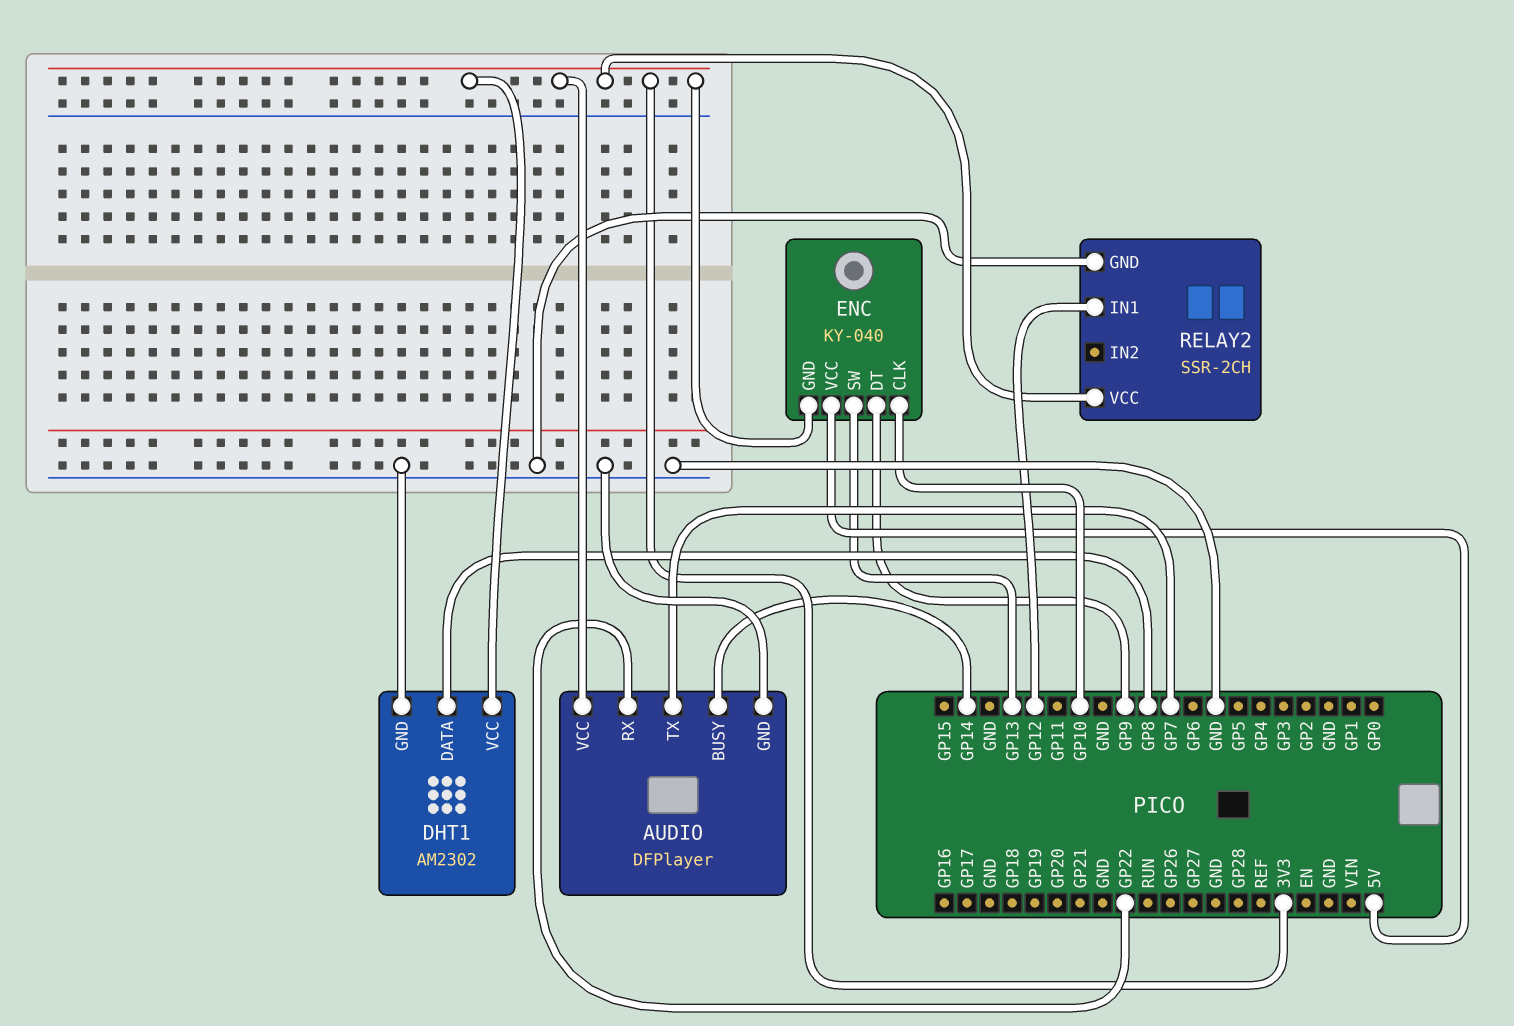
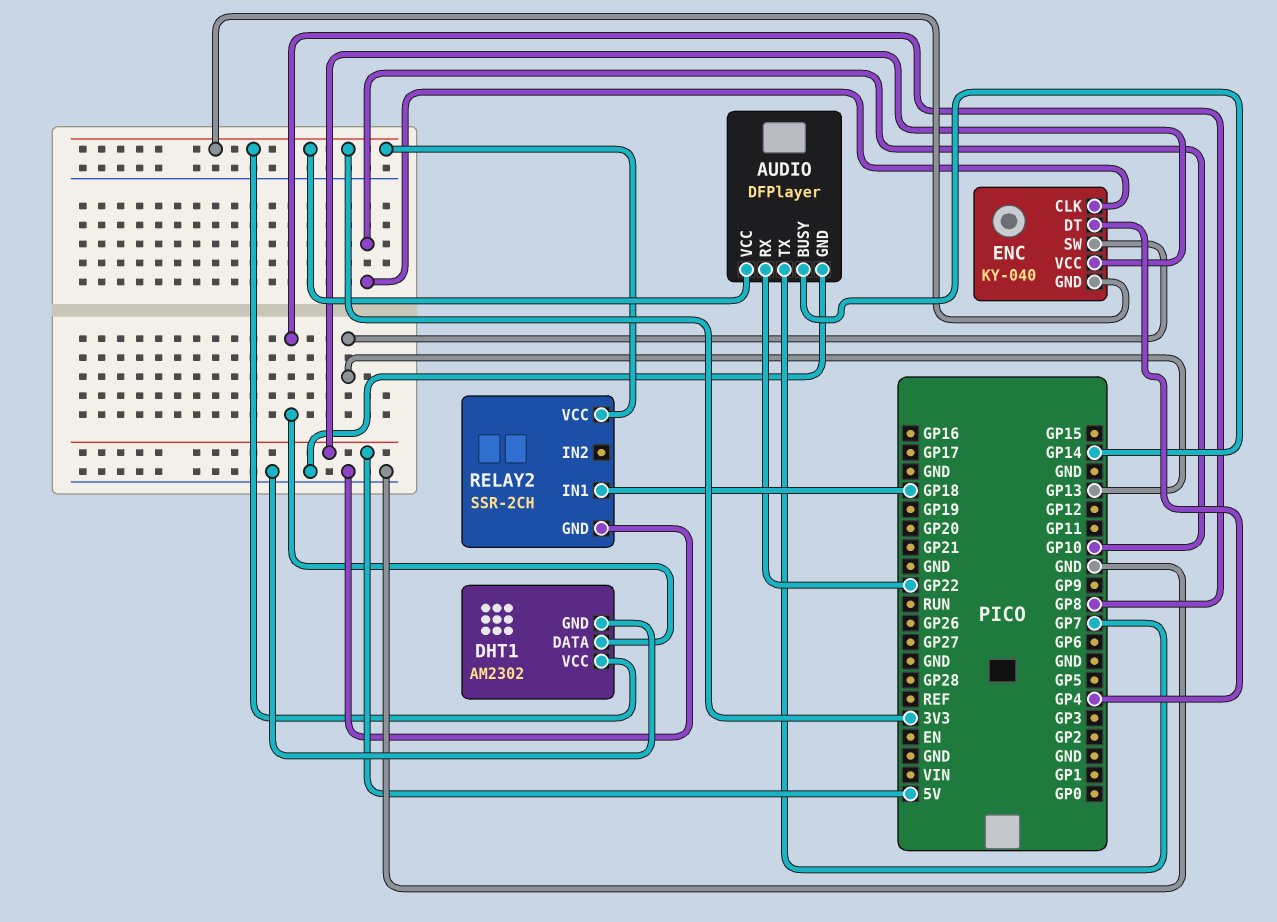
ENC pin DT: GP9 -> GP4
RELAY2 pin IN1: GP12 -> GP18

